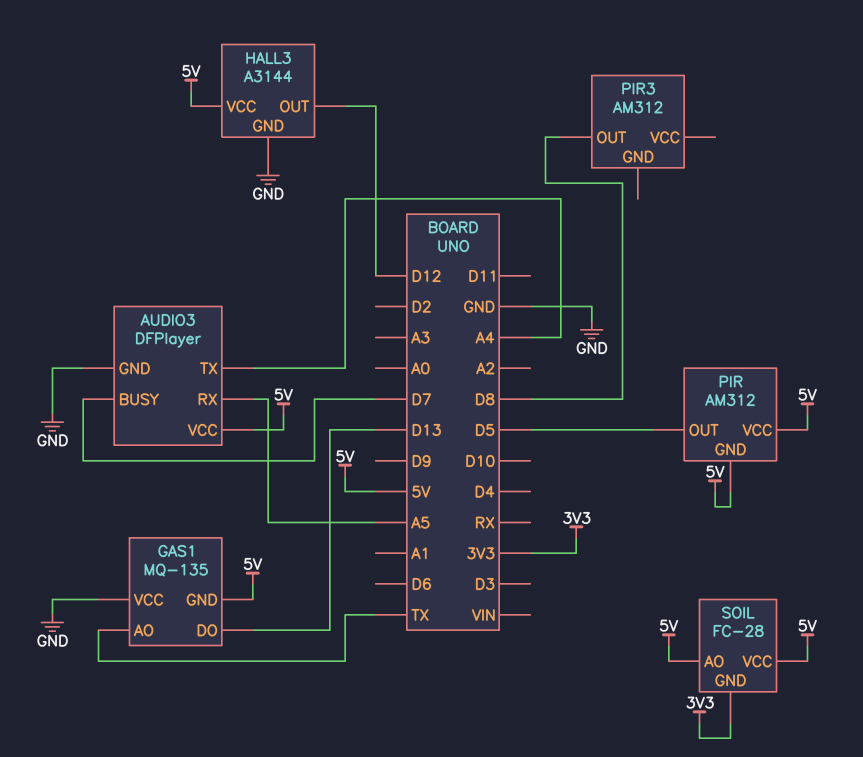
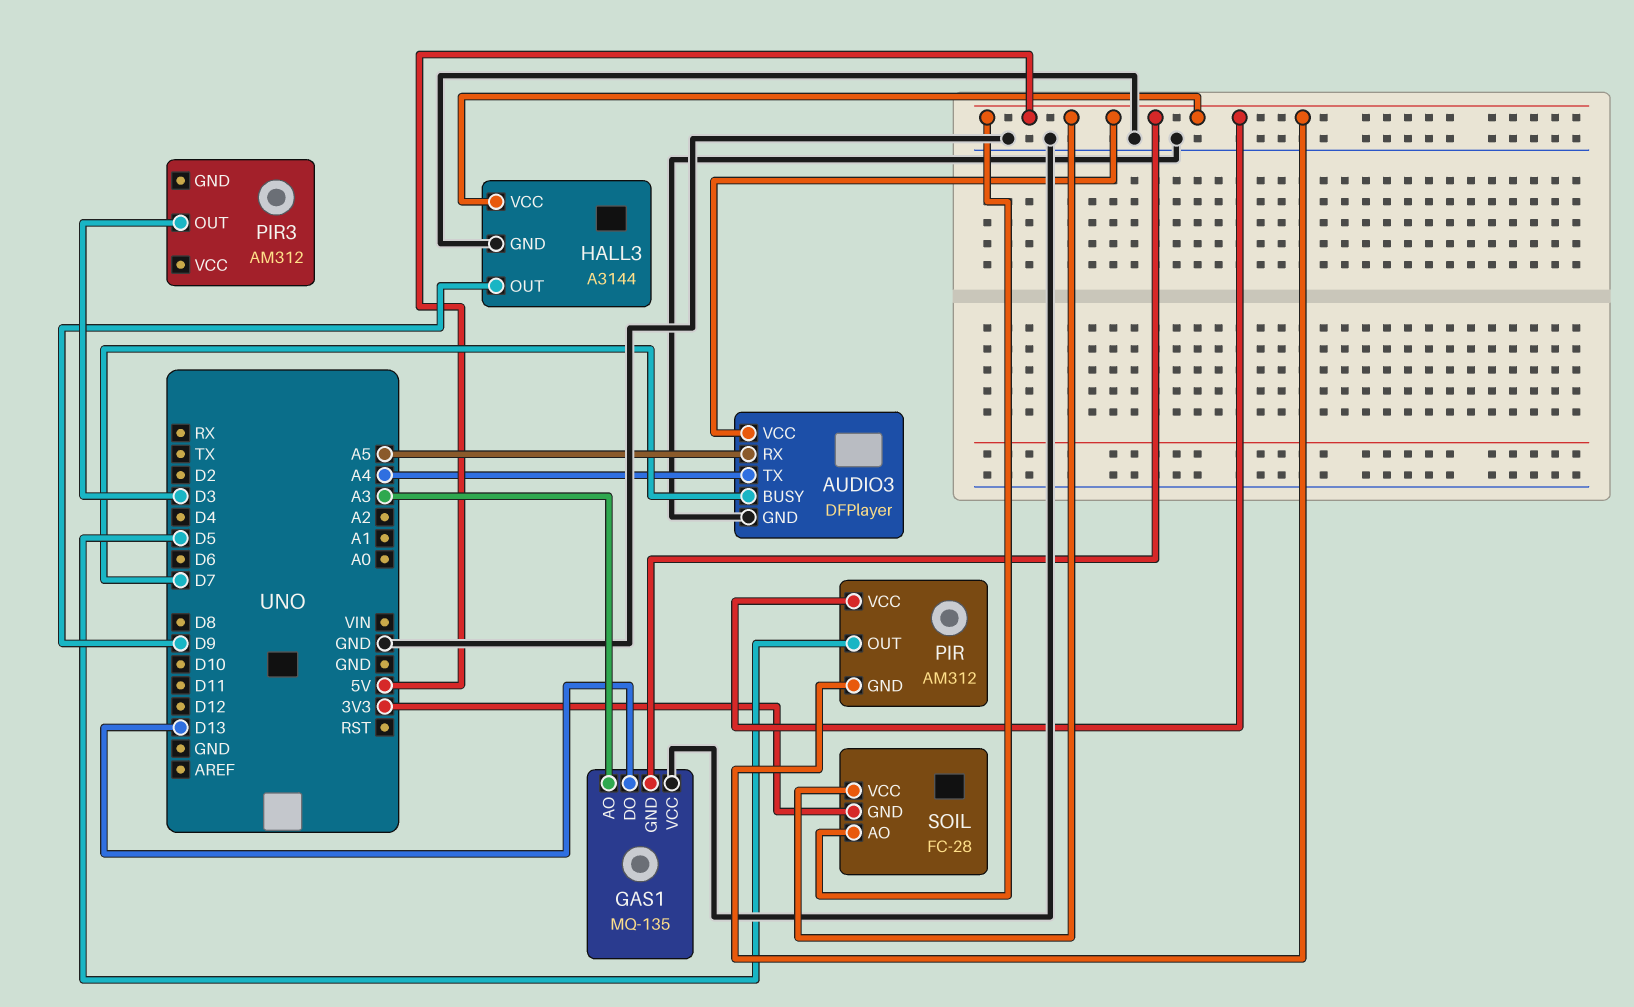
GAS1 pin AO: TX -> A3
HALL3 pin OUT: D12 -> D9
PIR3 pin OUT: D8 -> D3

